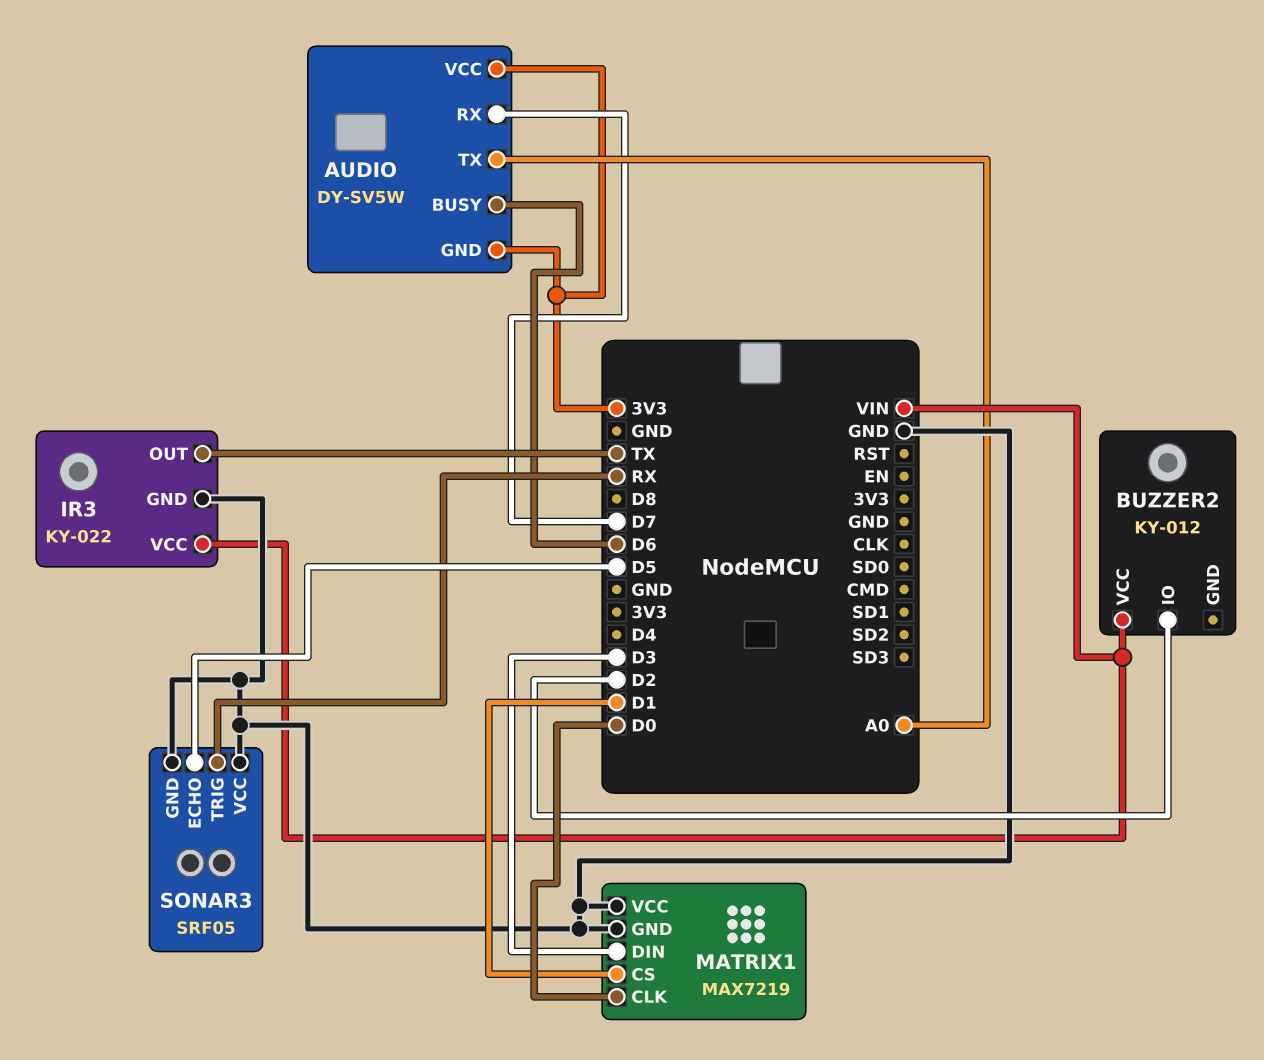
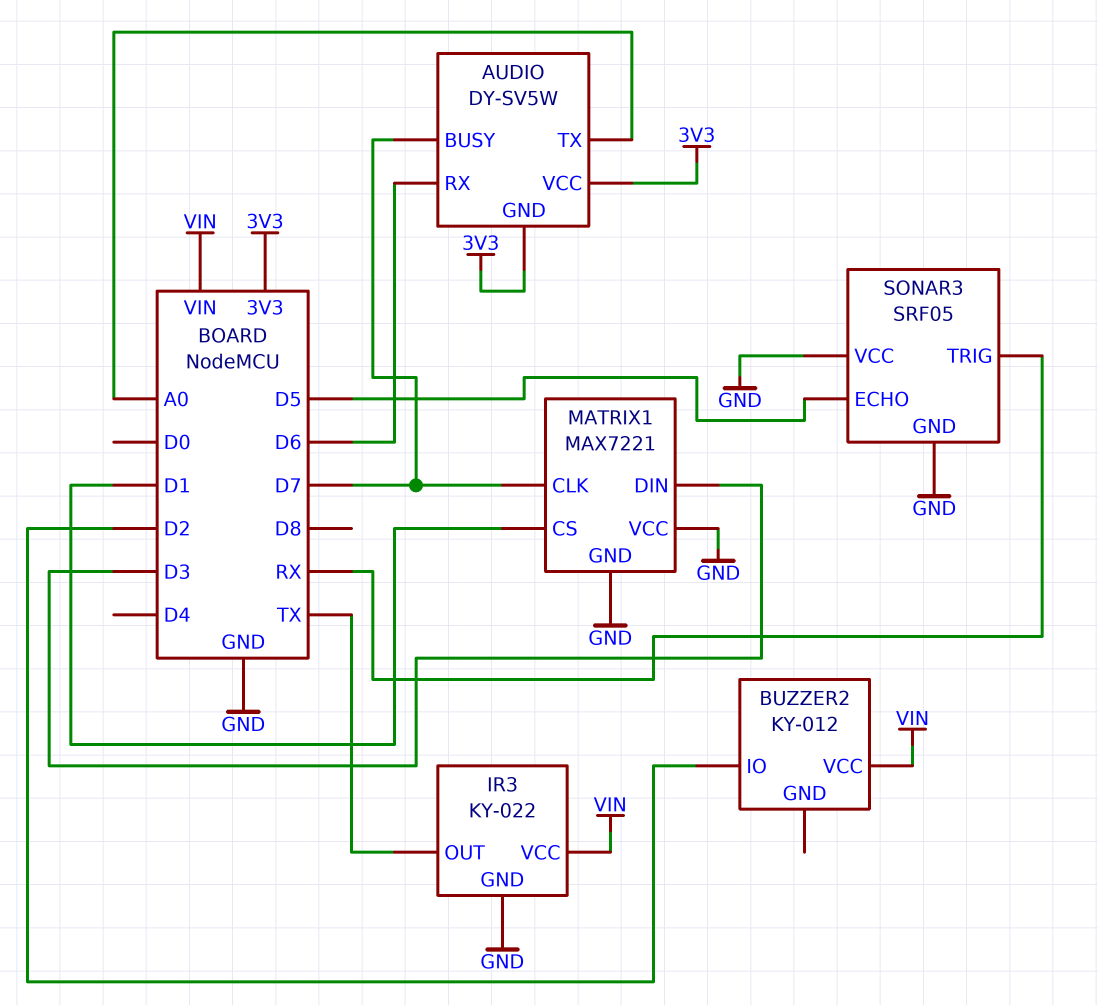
AUDIO pin BUSY: D6 -> D7
AUDIO pin RX: D7 -> D6
MATRIX1: MAX7219 -> MAX7221
MATRIX1 pin CLK: D0 -> D7

